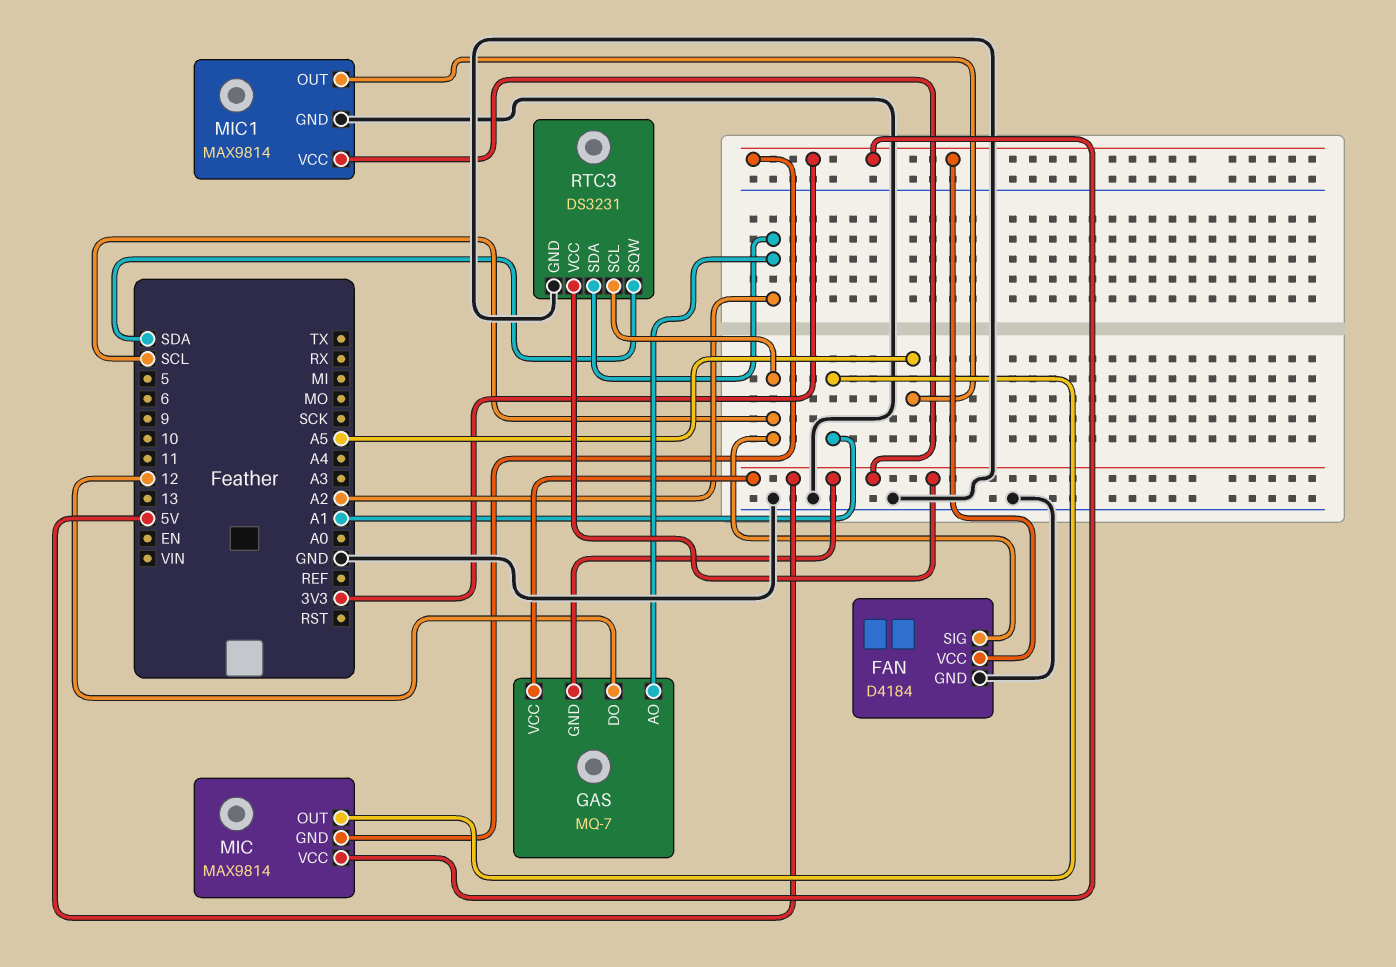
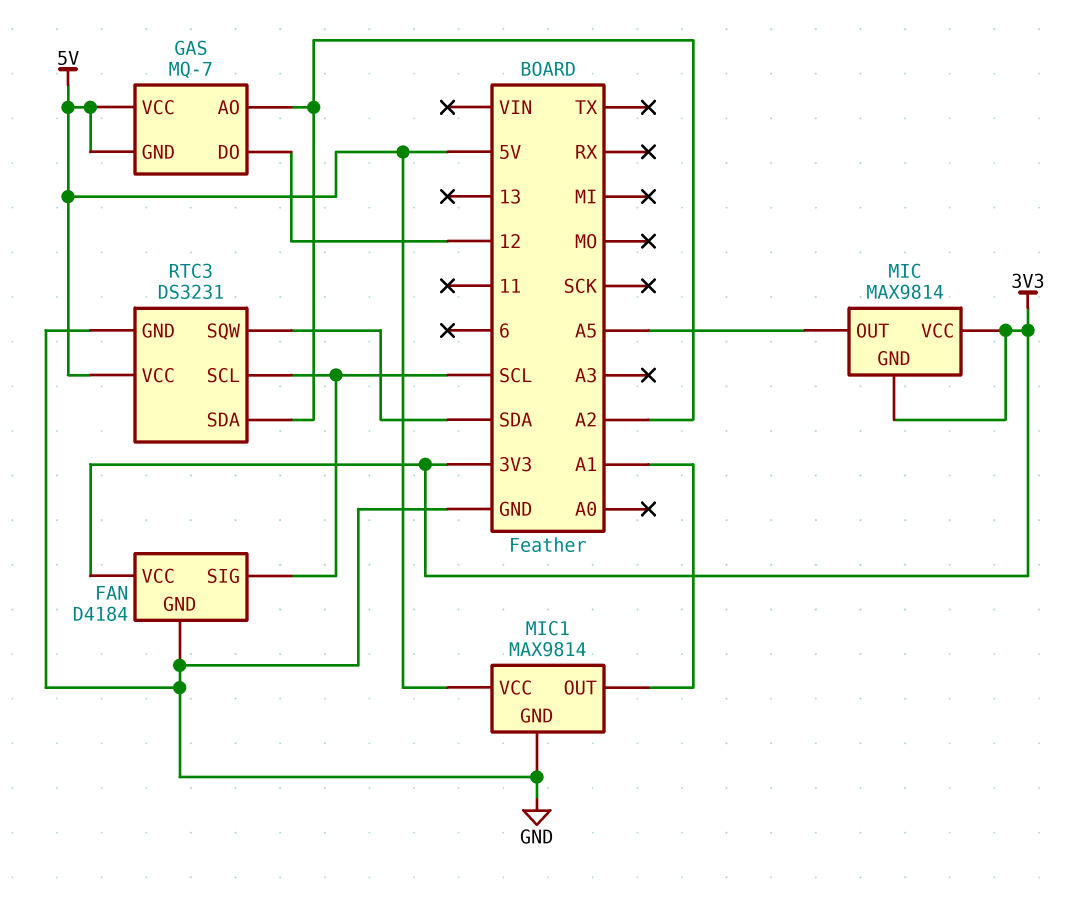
MIC pin OUT: A1 -> A5
MIC1 pin OUT: A5 -> A1

